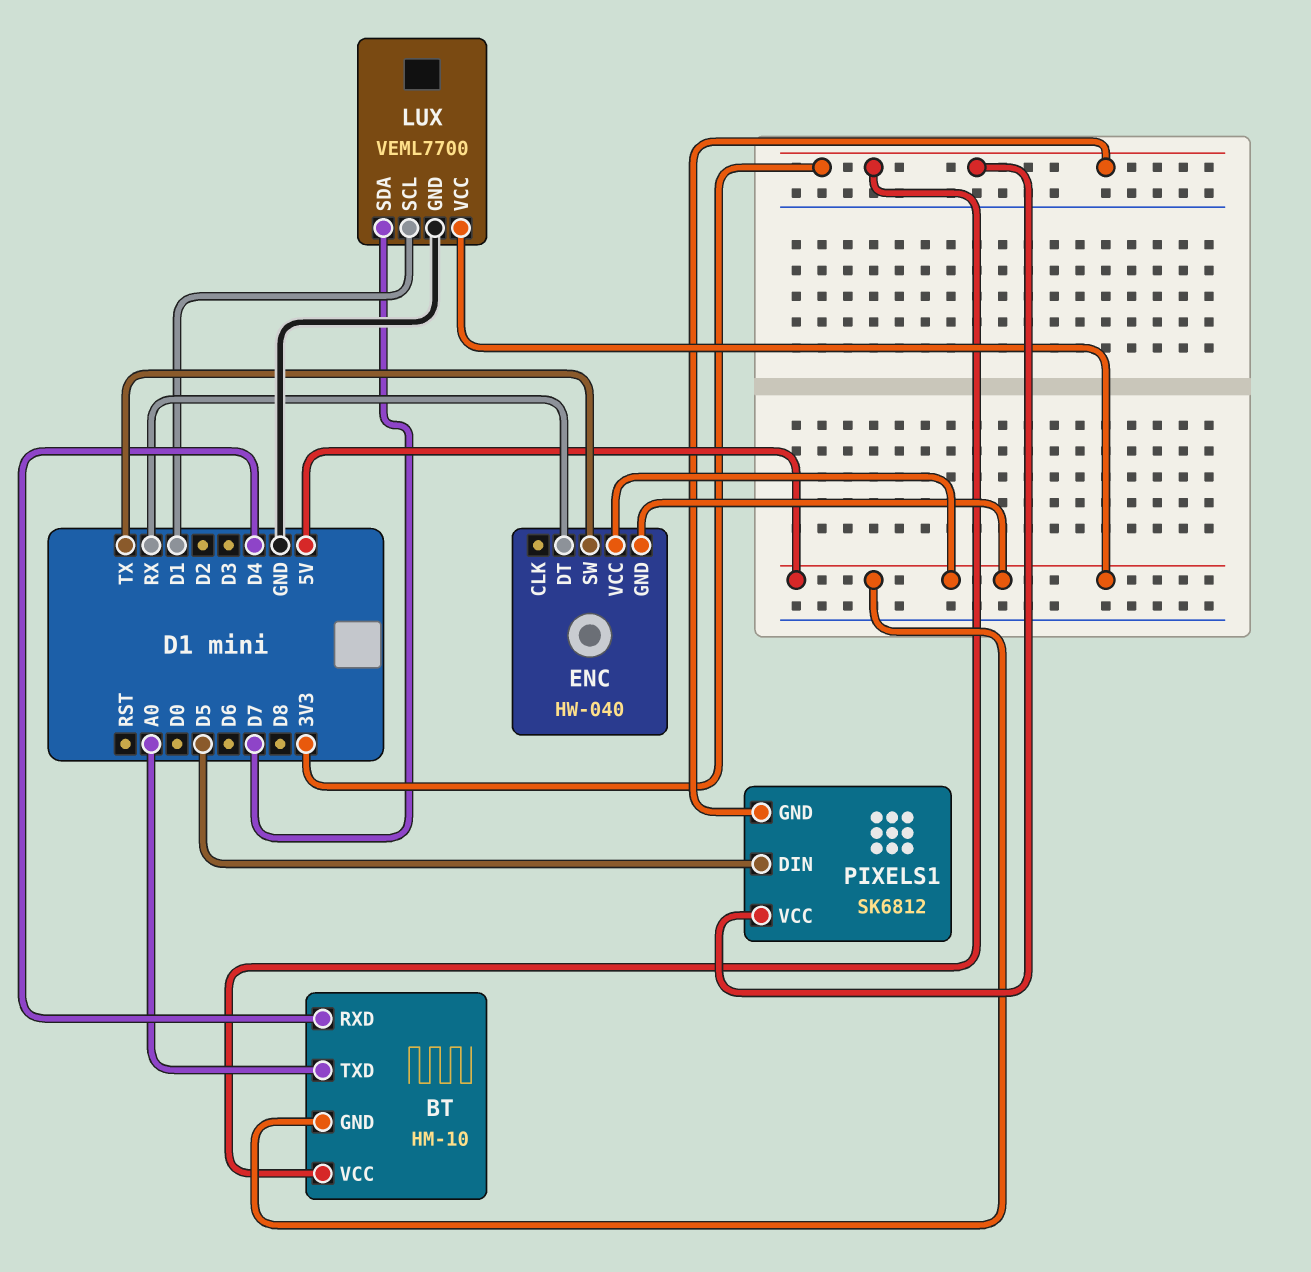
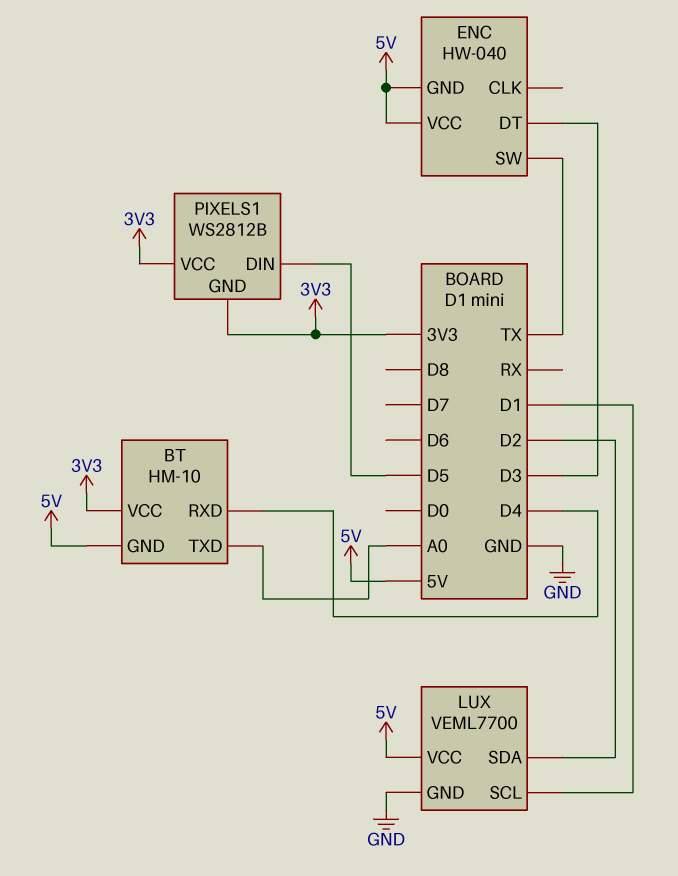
ENC pin DT: RX -> D3
LUX pin SDA: D7 -> D2
PIXELS1: SK6812 -> WS2812B

